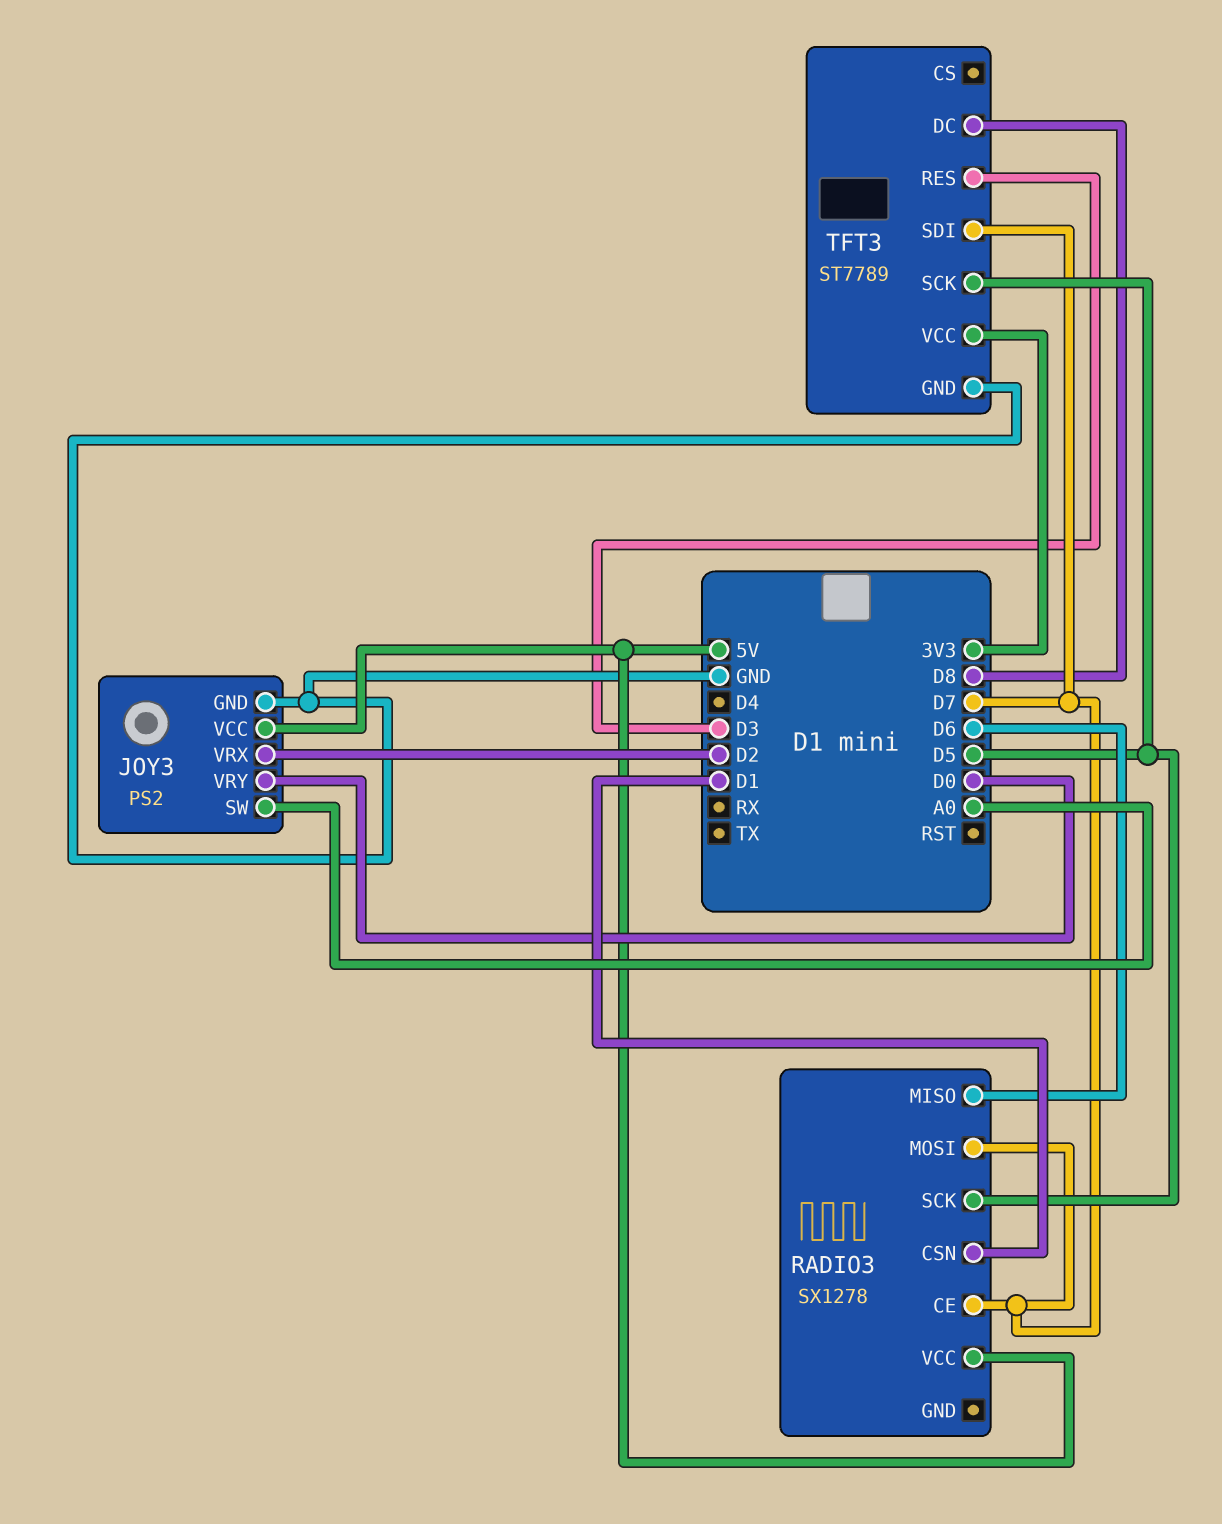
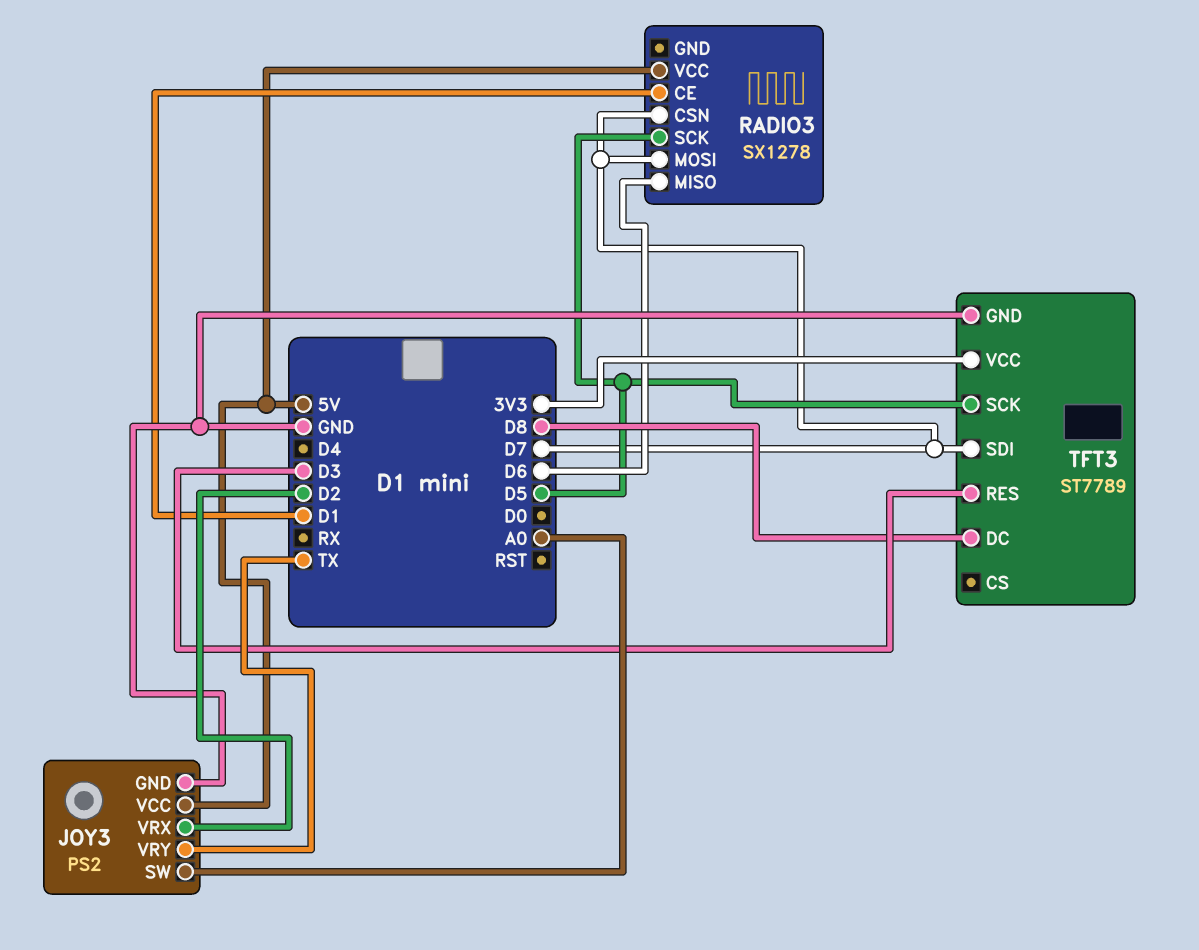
JOY3 pin VRY: D0 -> TX
RADIO3 pin CE: D7 -> D1
RADIO3 pin CSN: D1 -> D7

